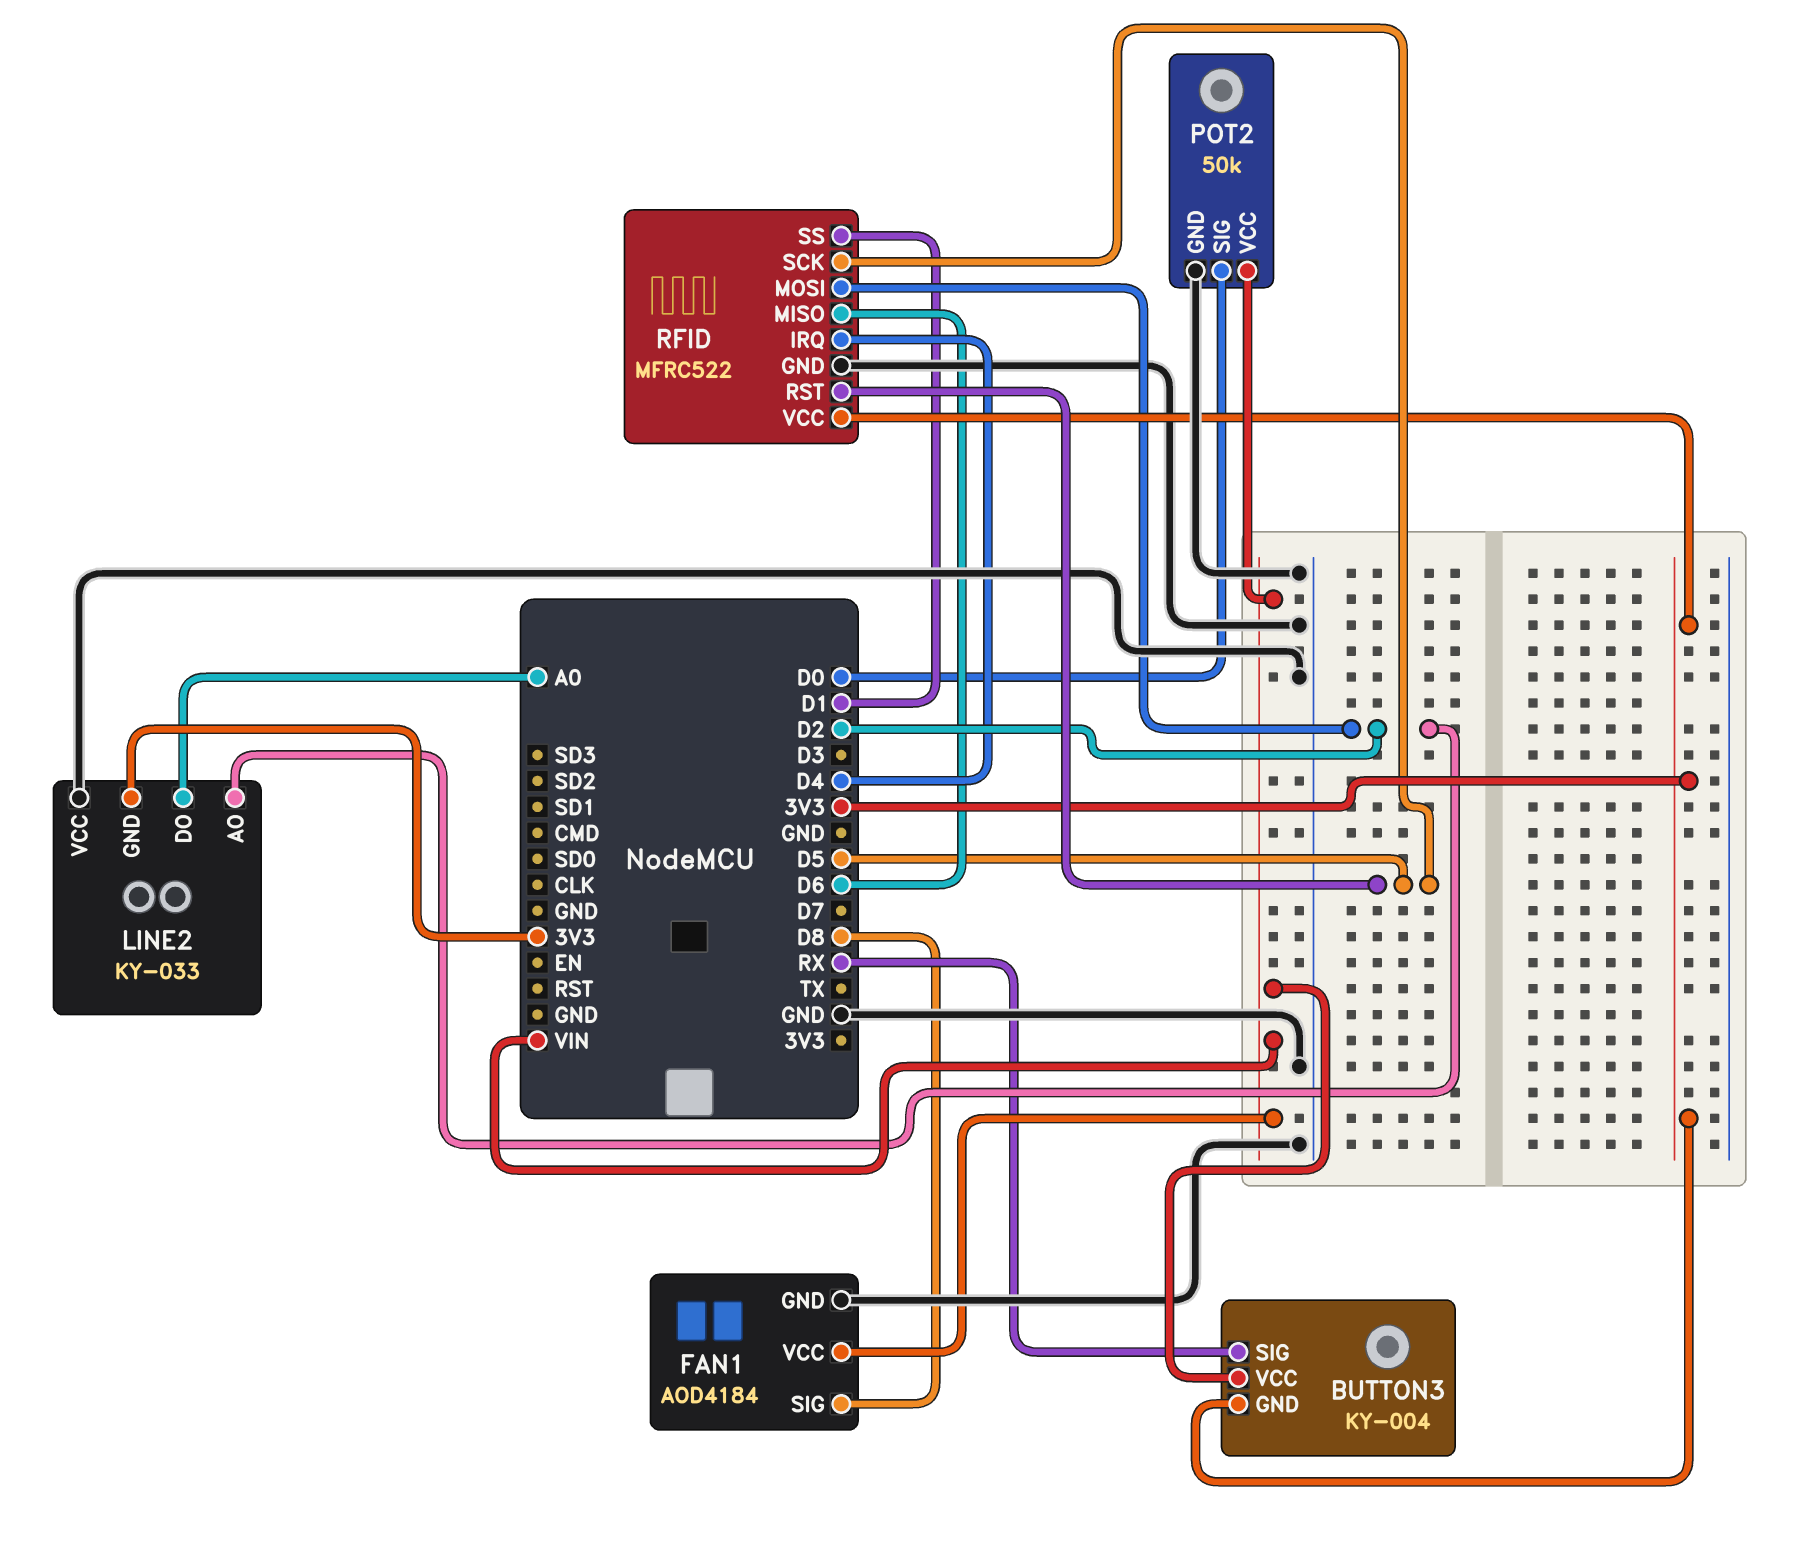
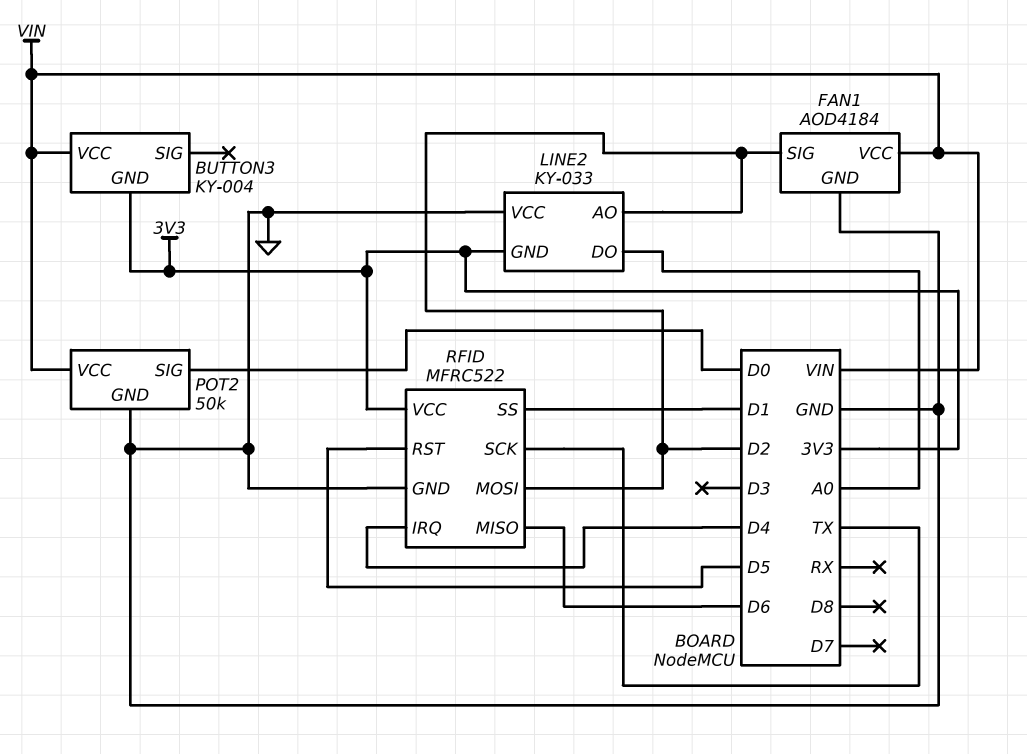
BUTTON3 pin SIG: RX -> none
FAN1 pin SIG: D8 -> D2
RFID pin SCK: D5 -> TX

